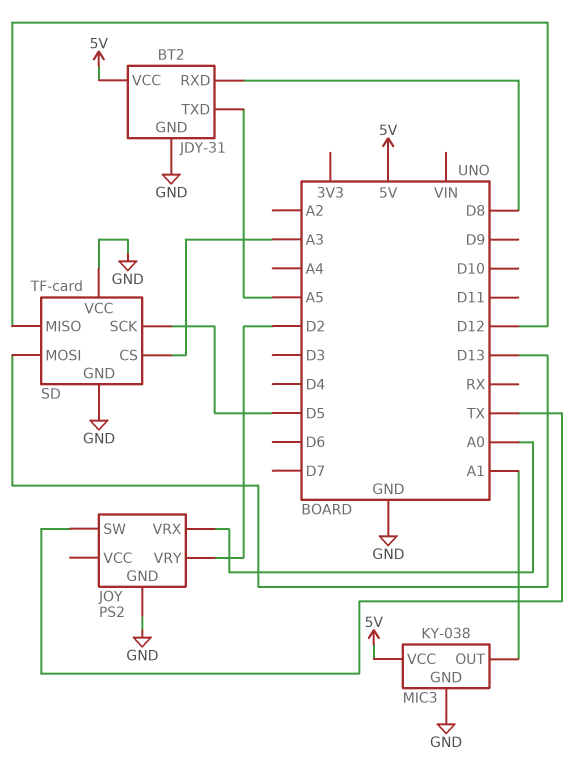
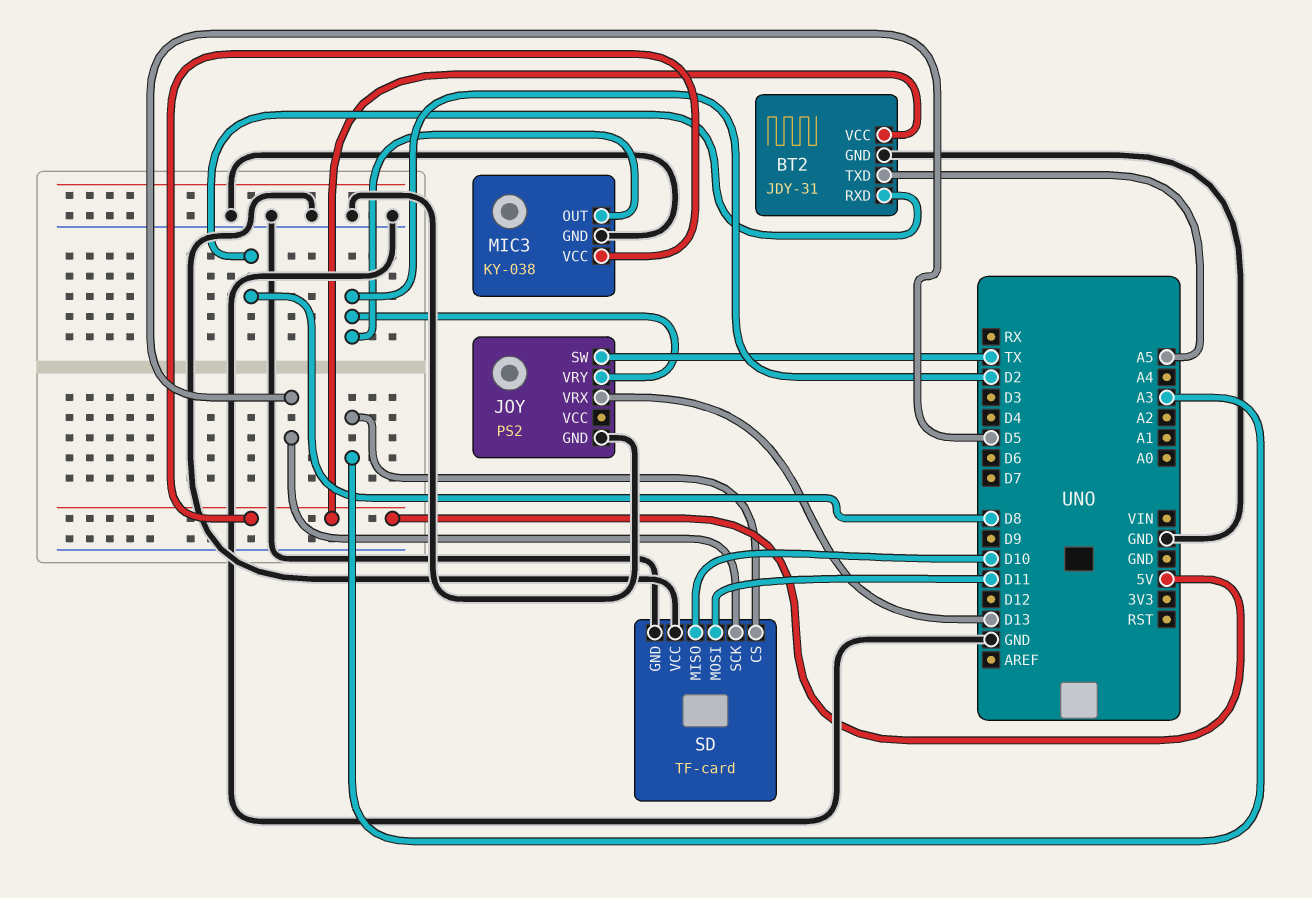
JOY pin VRX: A0 -> D13
MIC3 pin OUT: A1 -> D2
SD pin MISO: D12 -> D10
SD pin MOSI: D13 -> D11

